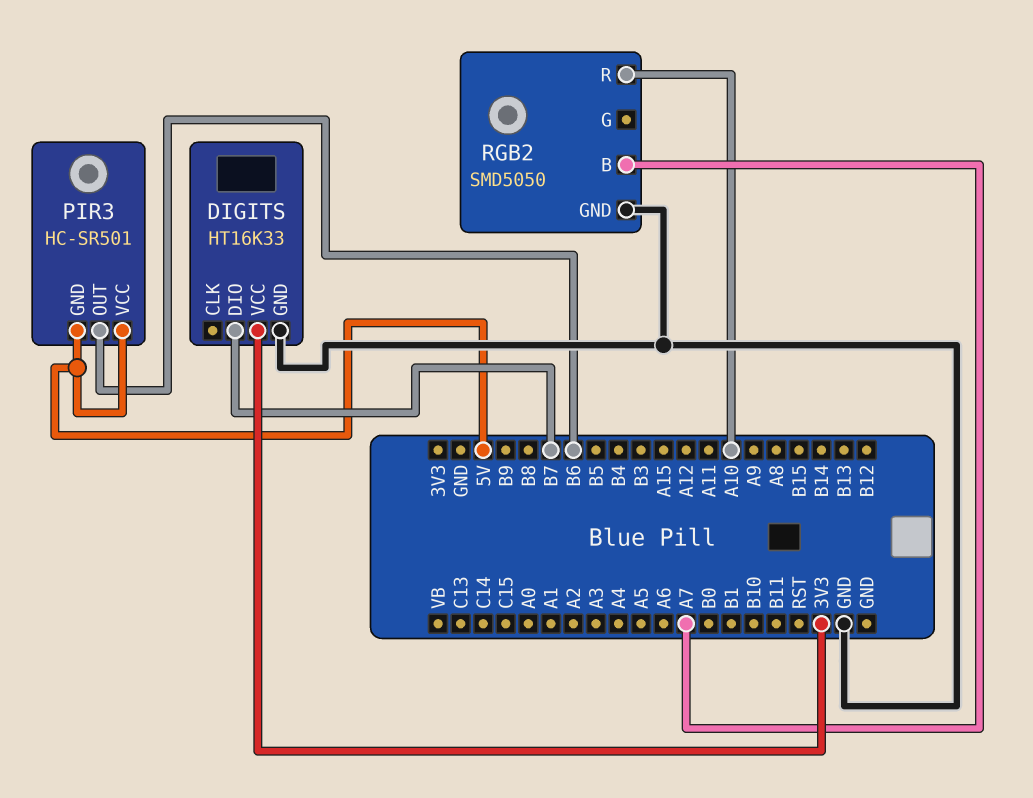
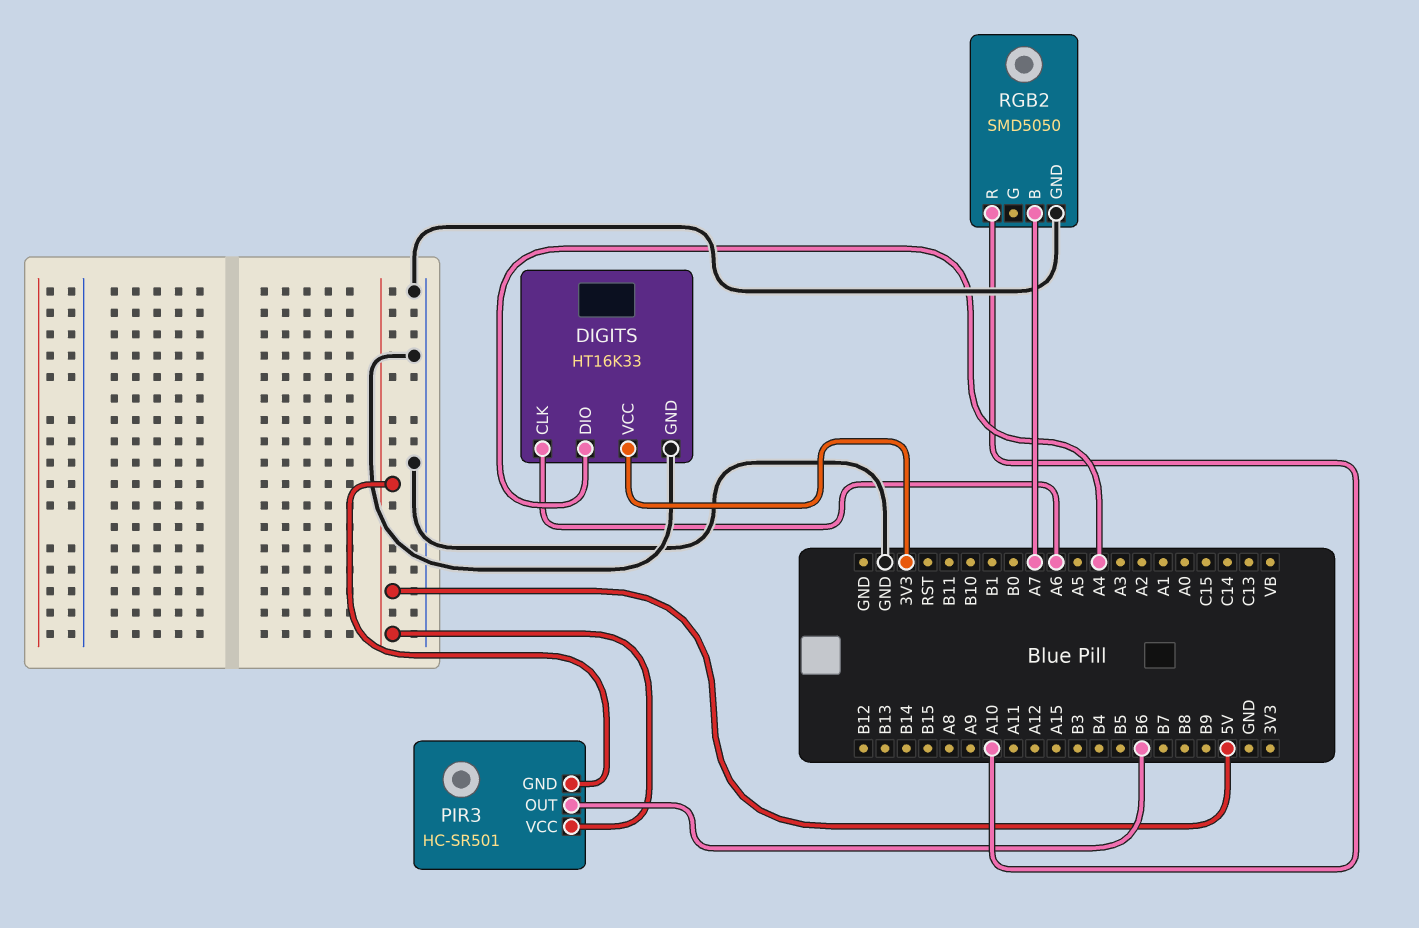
DIGITS pin CLK: none -> A6
DIGITS pin DIO: B7 -> A4

